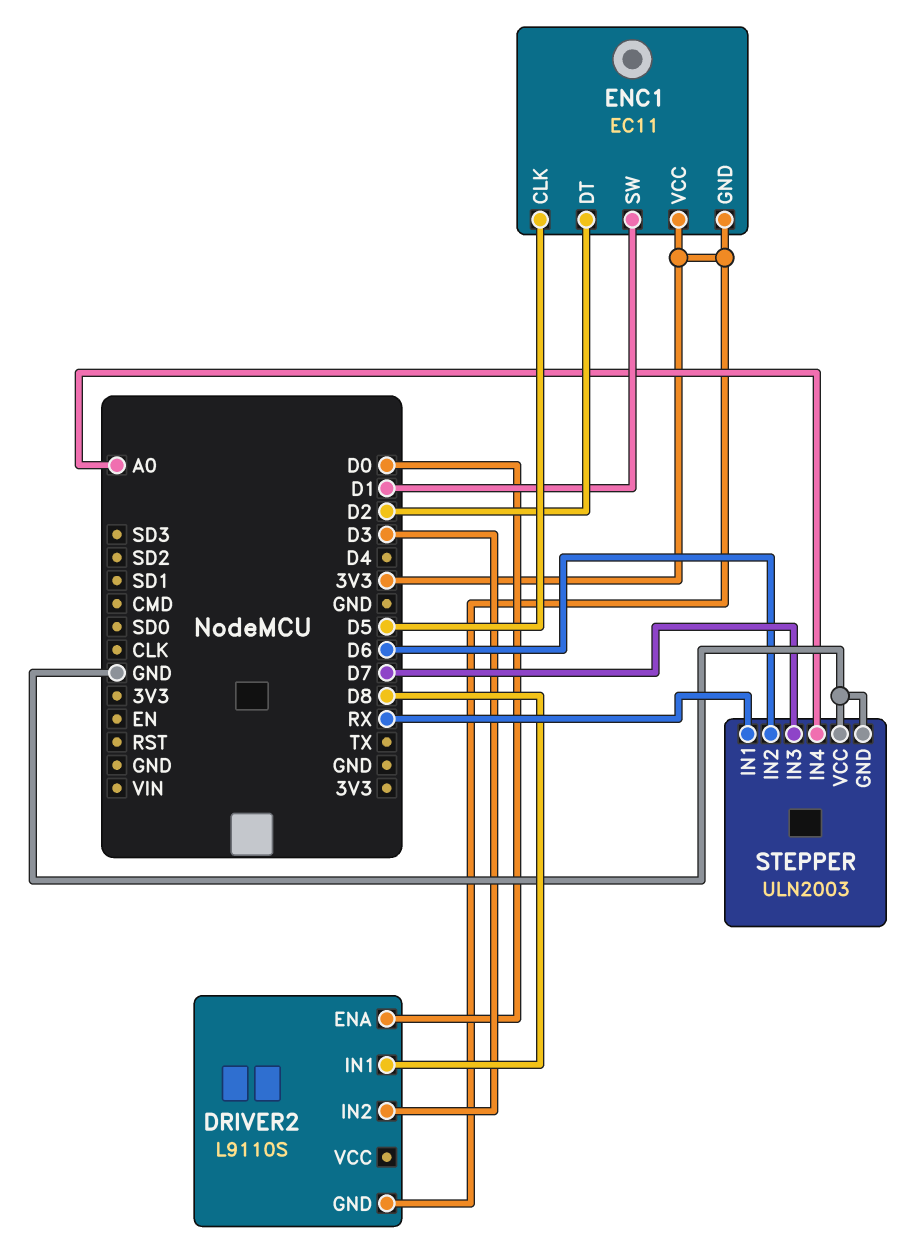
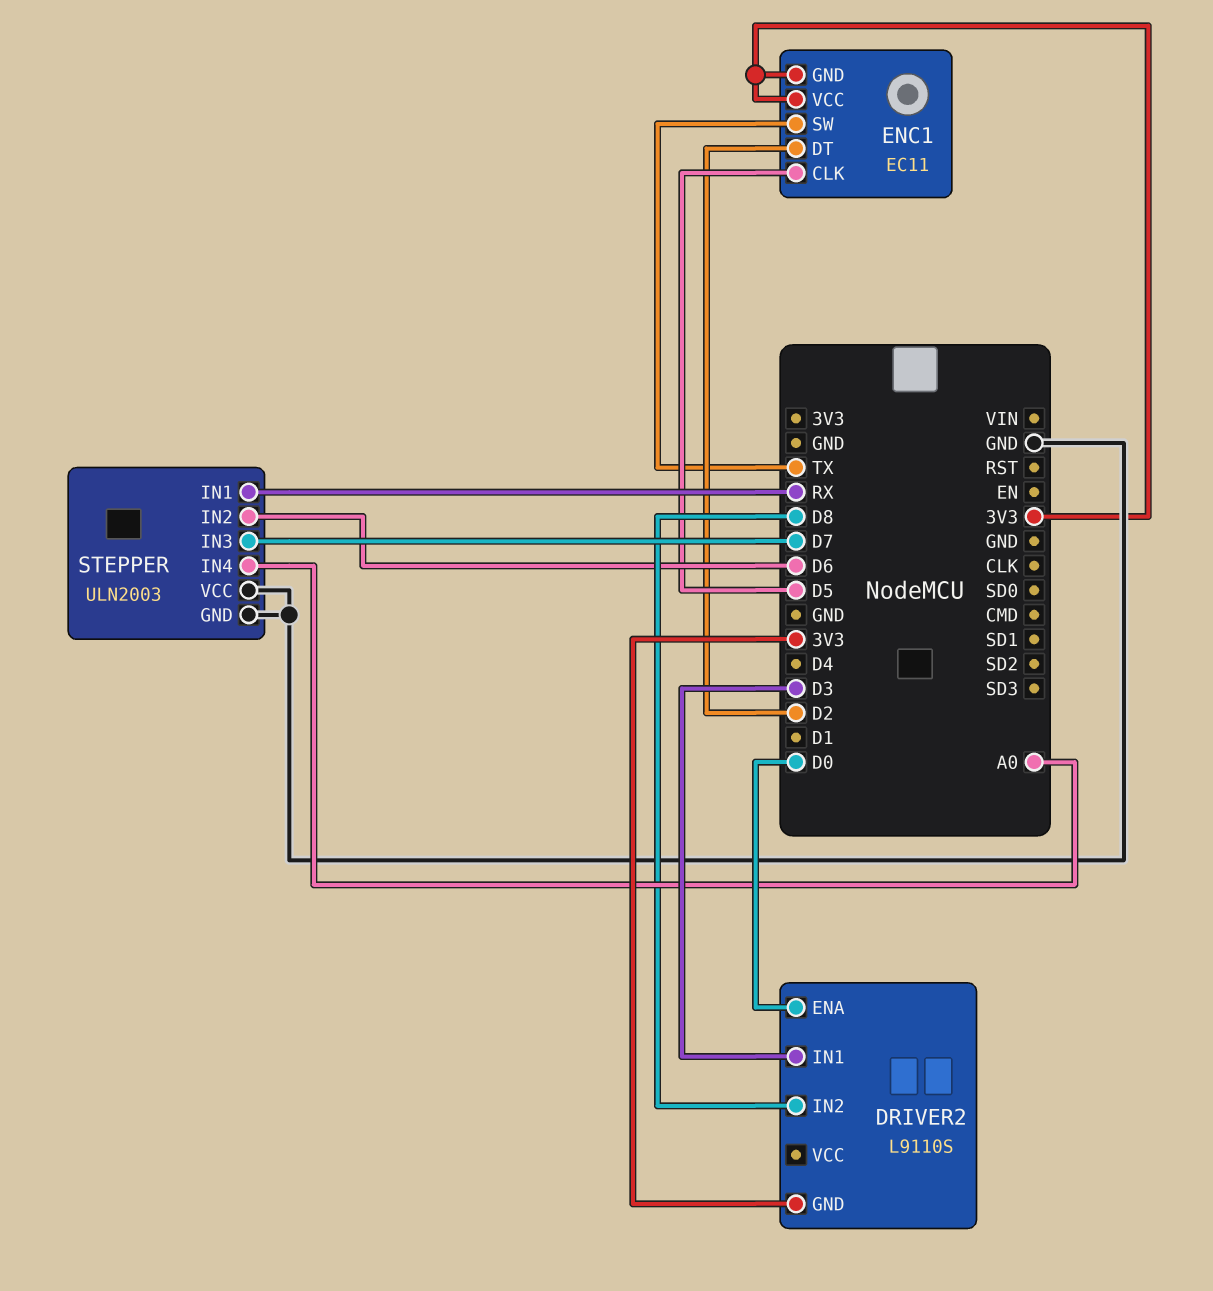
DRIVER2 pin IN1: D8 -> D3
DRIVER2 pin IN2: D3 -> D8
ENC1 pin SW: D1 -> TX

